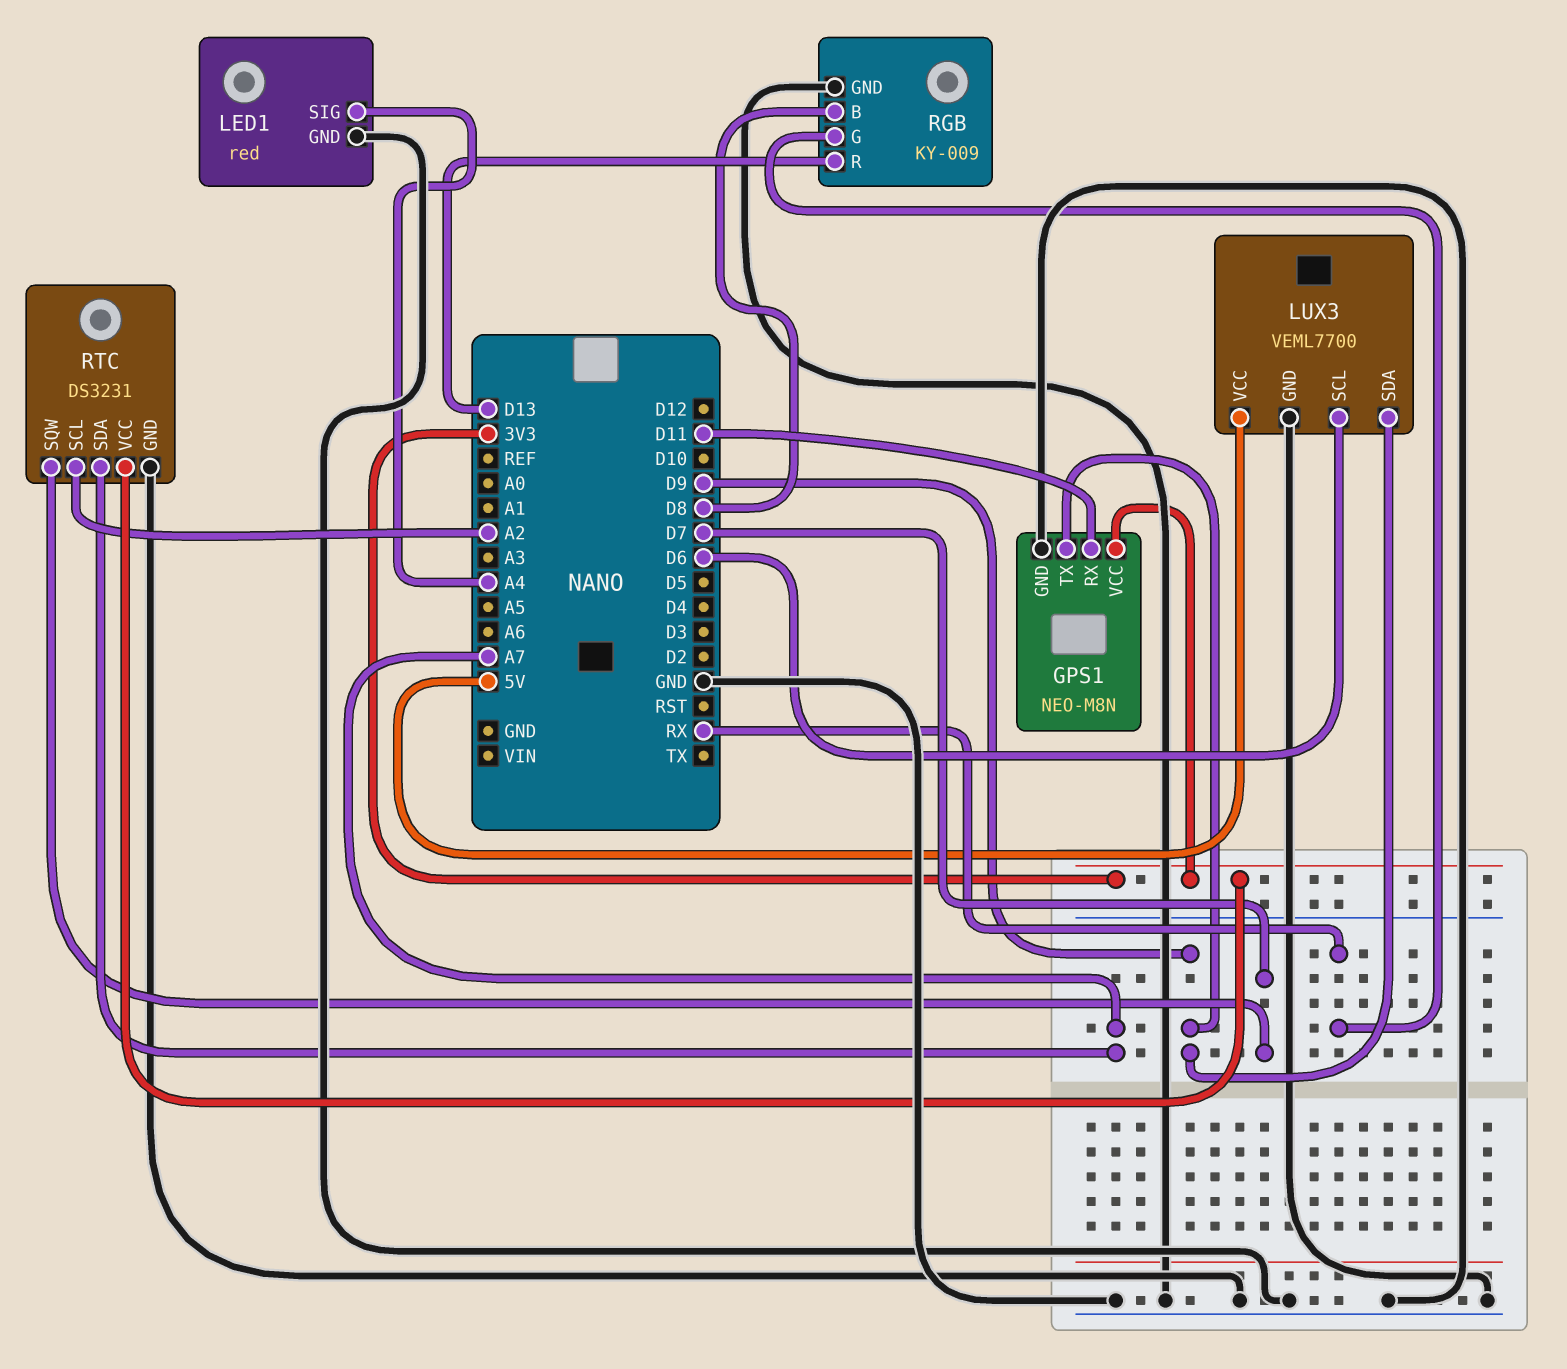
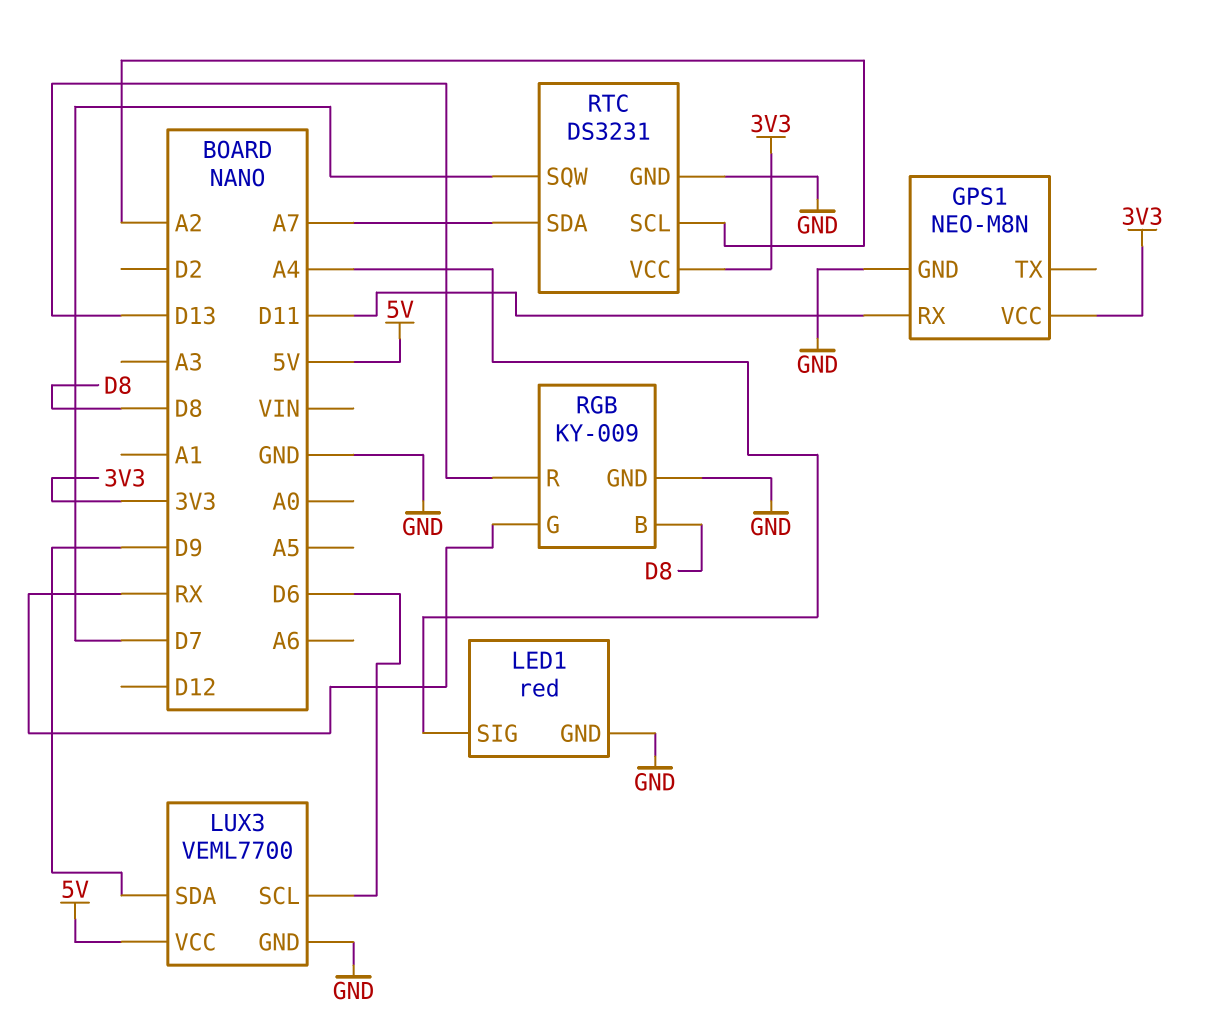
GPS1 pin TX: D9 -> none

